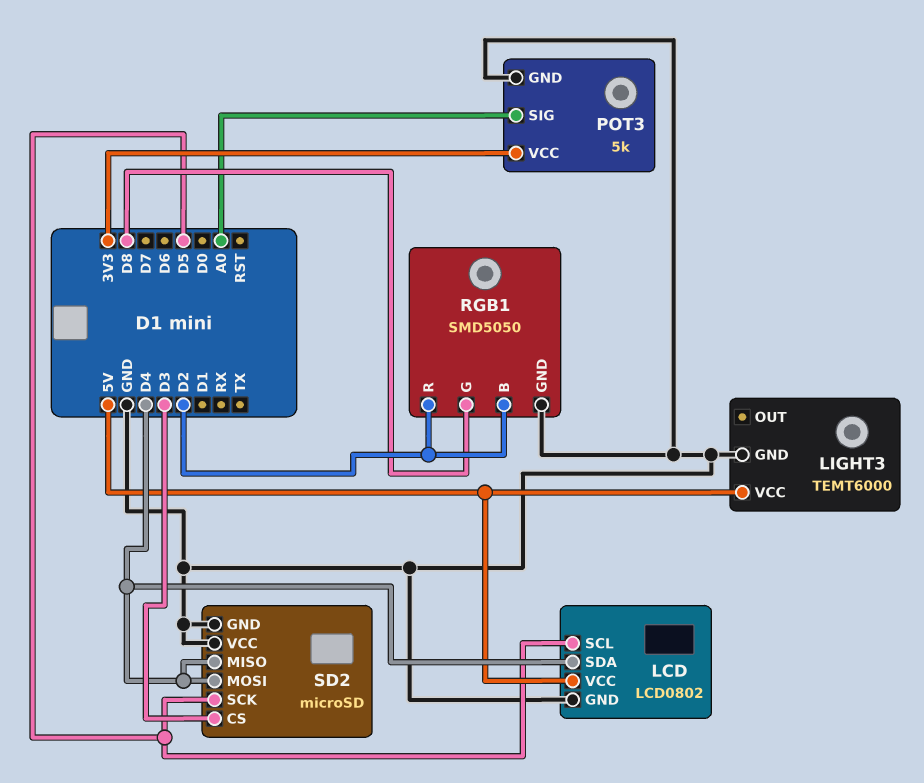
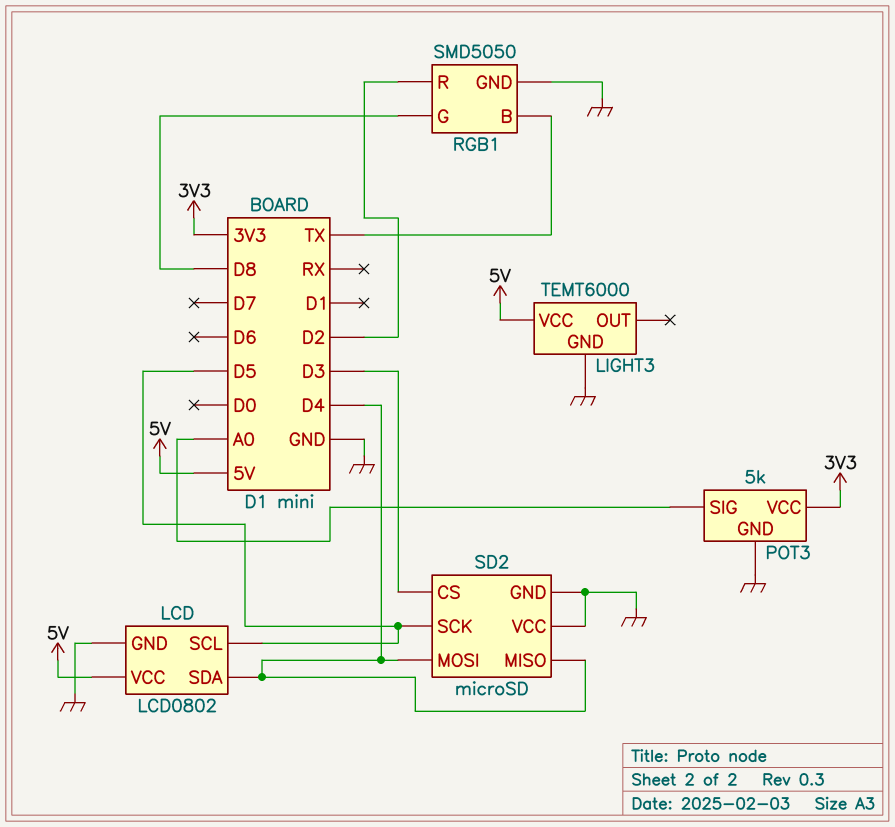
RGB1 pin B: D2 -> TX

